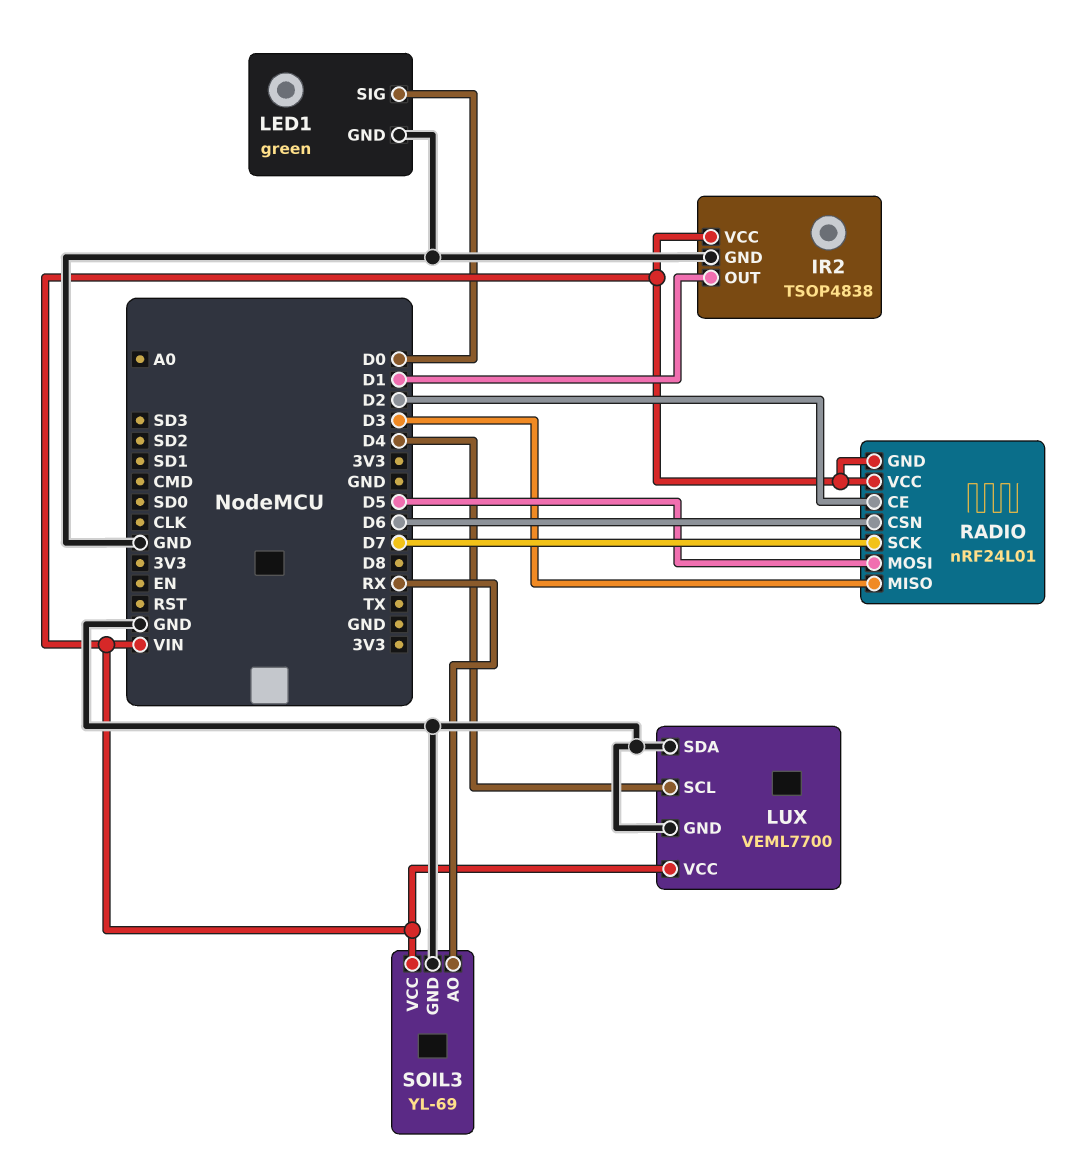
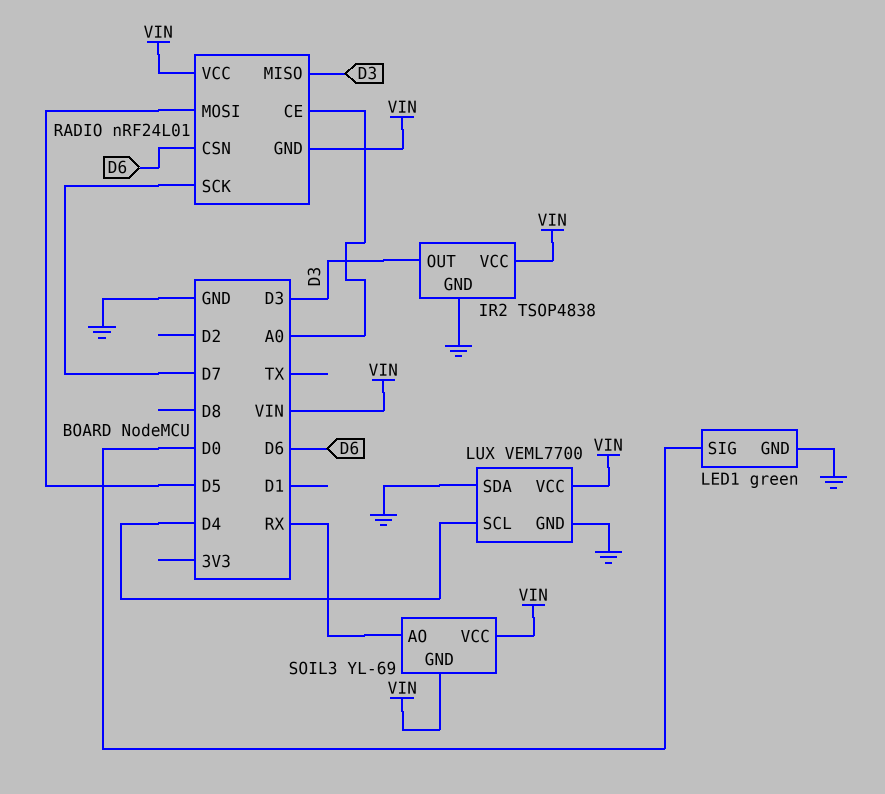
IR2 pin OUT: D1 -> D3
RADIO pin CE: D2 -> A0
SOIL3 pin GND: GND -> VIN

